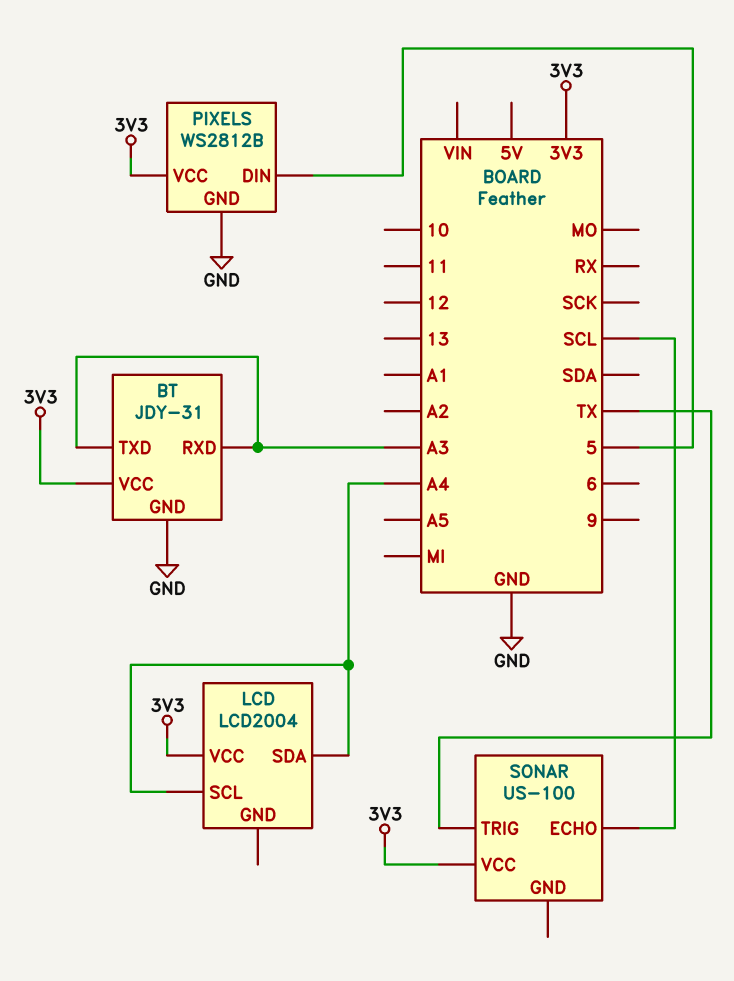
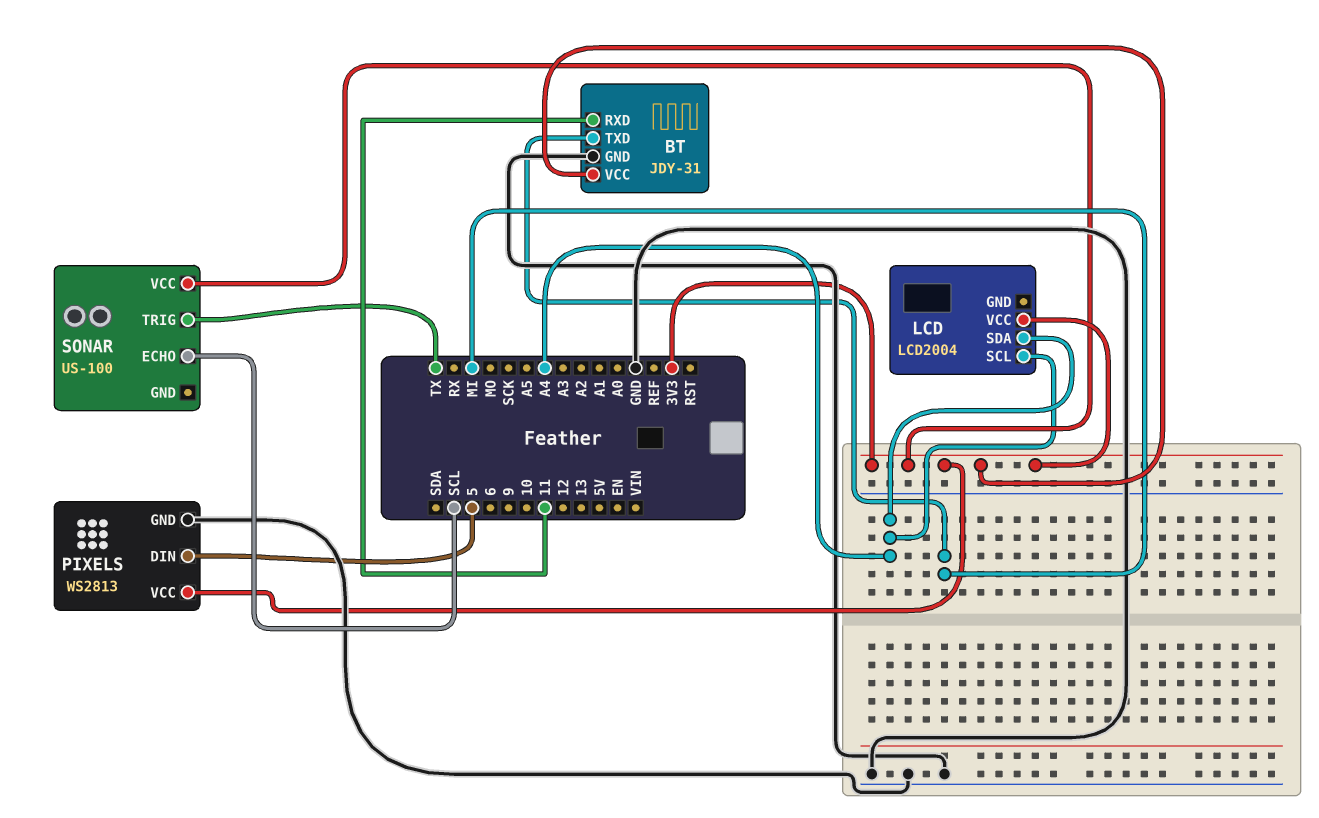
BT pin RXD: A3 -> 11
BT pin TXD: A3 -> MI
PIXELS: WS2812B -> WS2813

